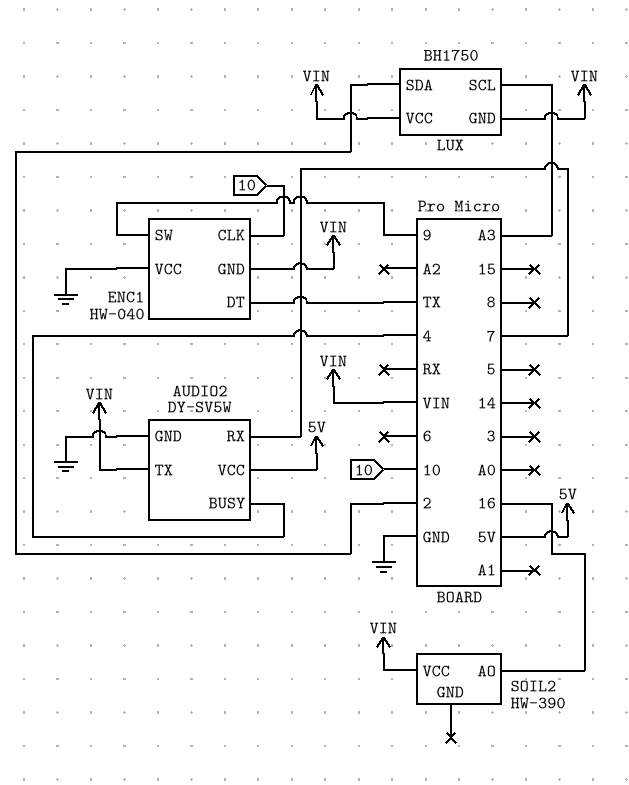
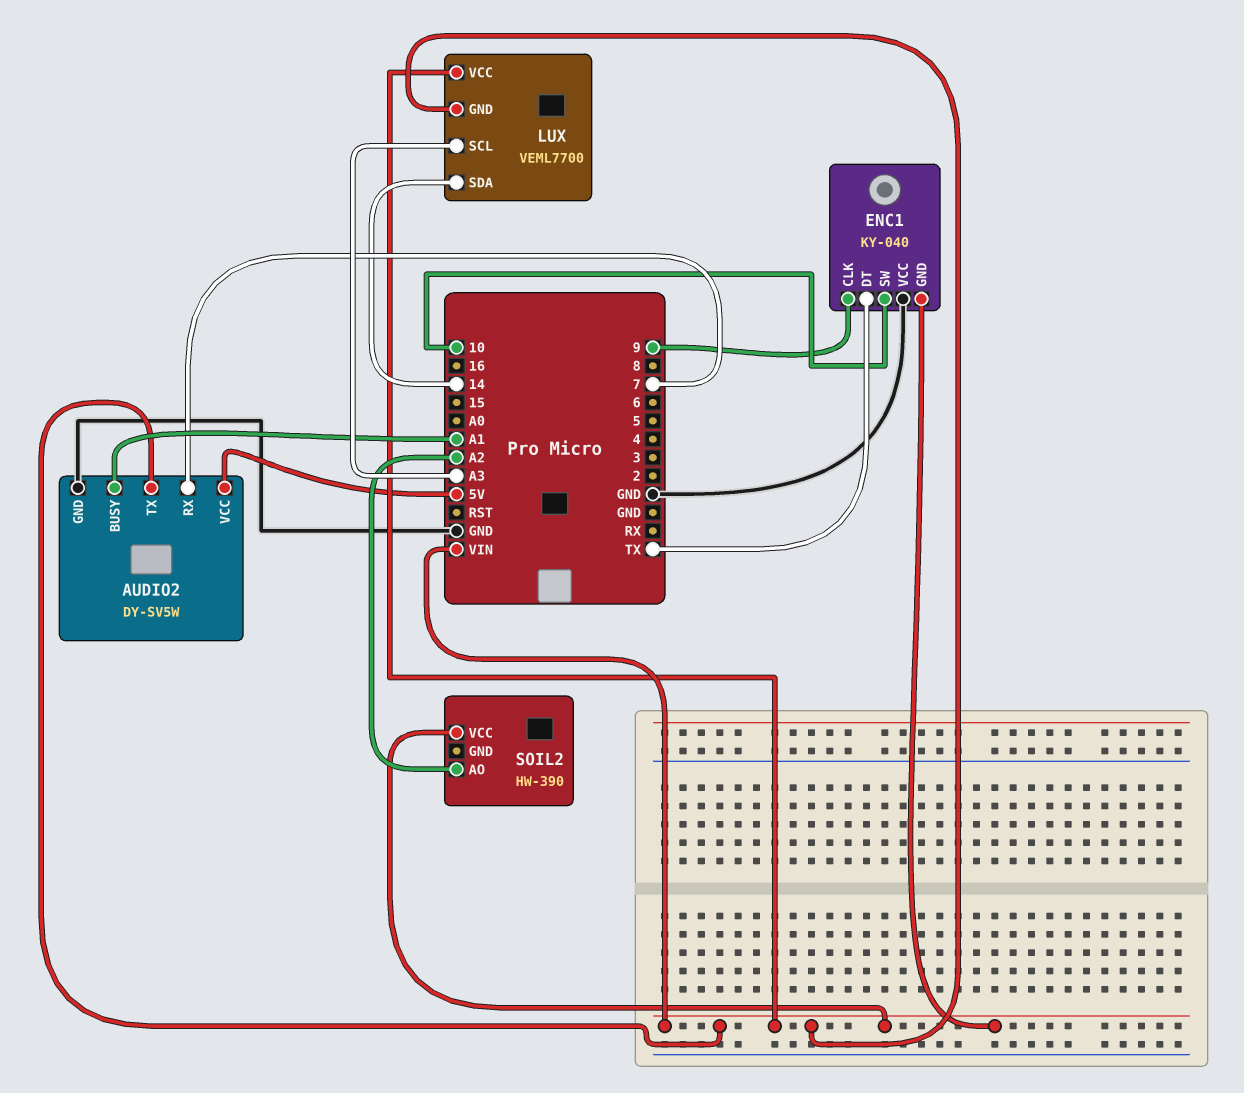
AUDIO2 pin BUSY: 4 -> A1
ENC1: HW-040 -> KY-040
ENC1 pin CLK: 10 -> 9
ENC1 pin SW: 9 -> 10
LUX: BH1750 -> VEML7700
LUX pin SDA: 2 -> 14
SOIL2 pin AO: 16 -> A2

